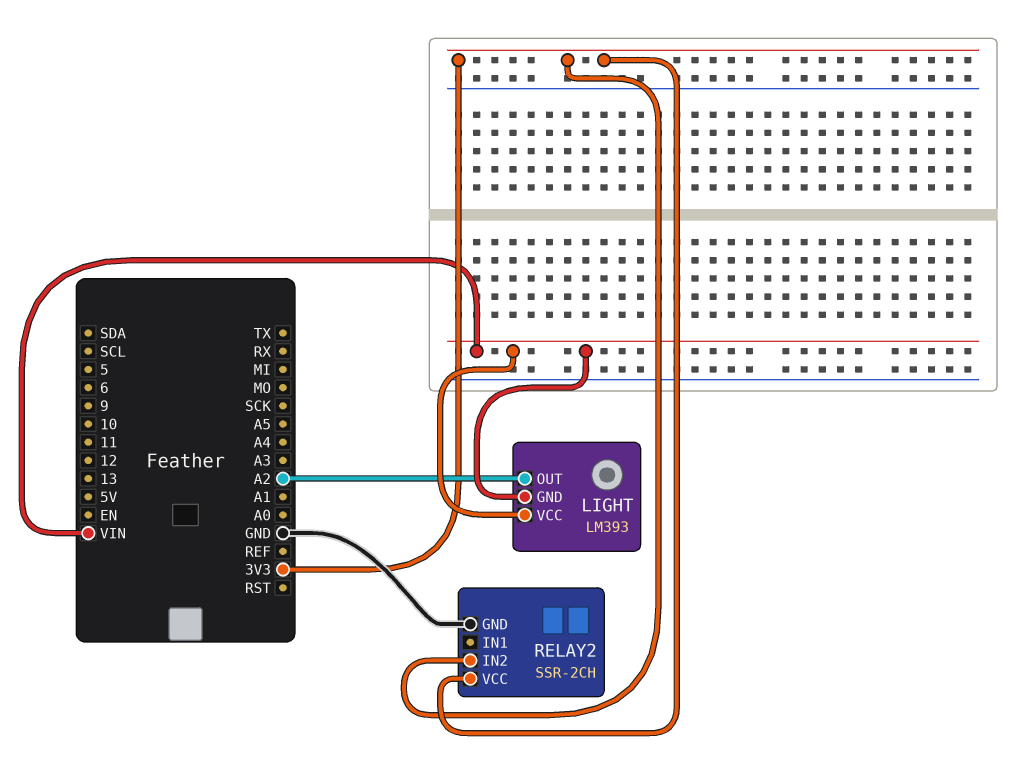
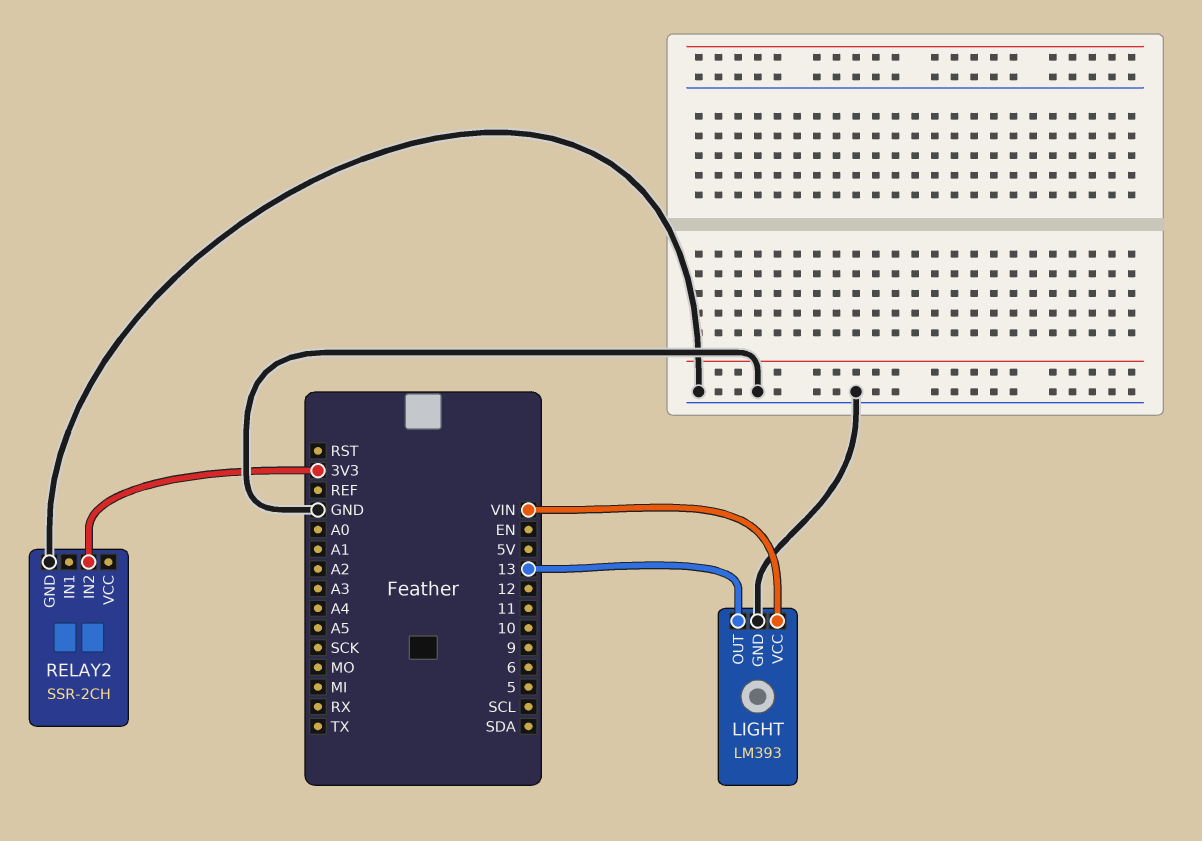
LIGHT pin GND: VIN -> GND
LIGHT pin OUT: A2 -> 13
RELAY2 pin VCC: 3V3 -> none

